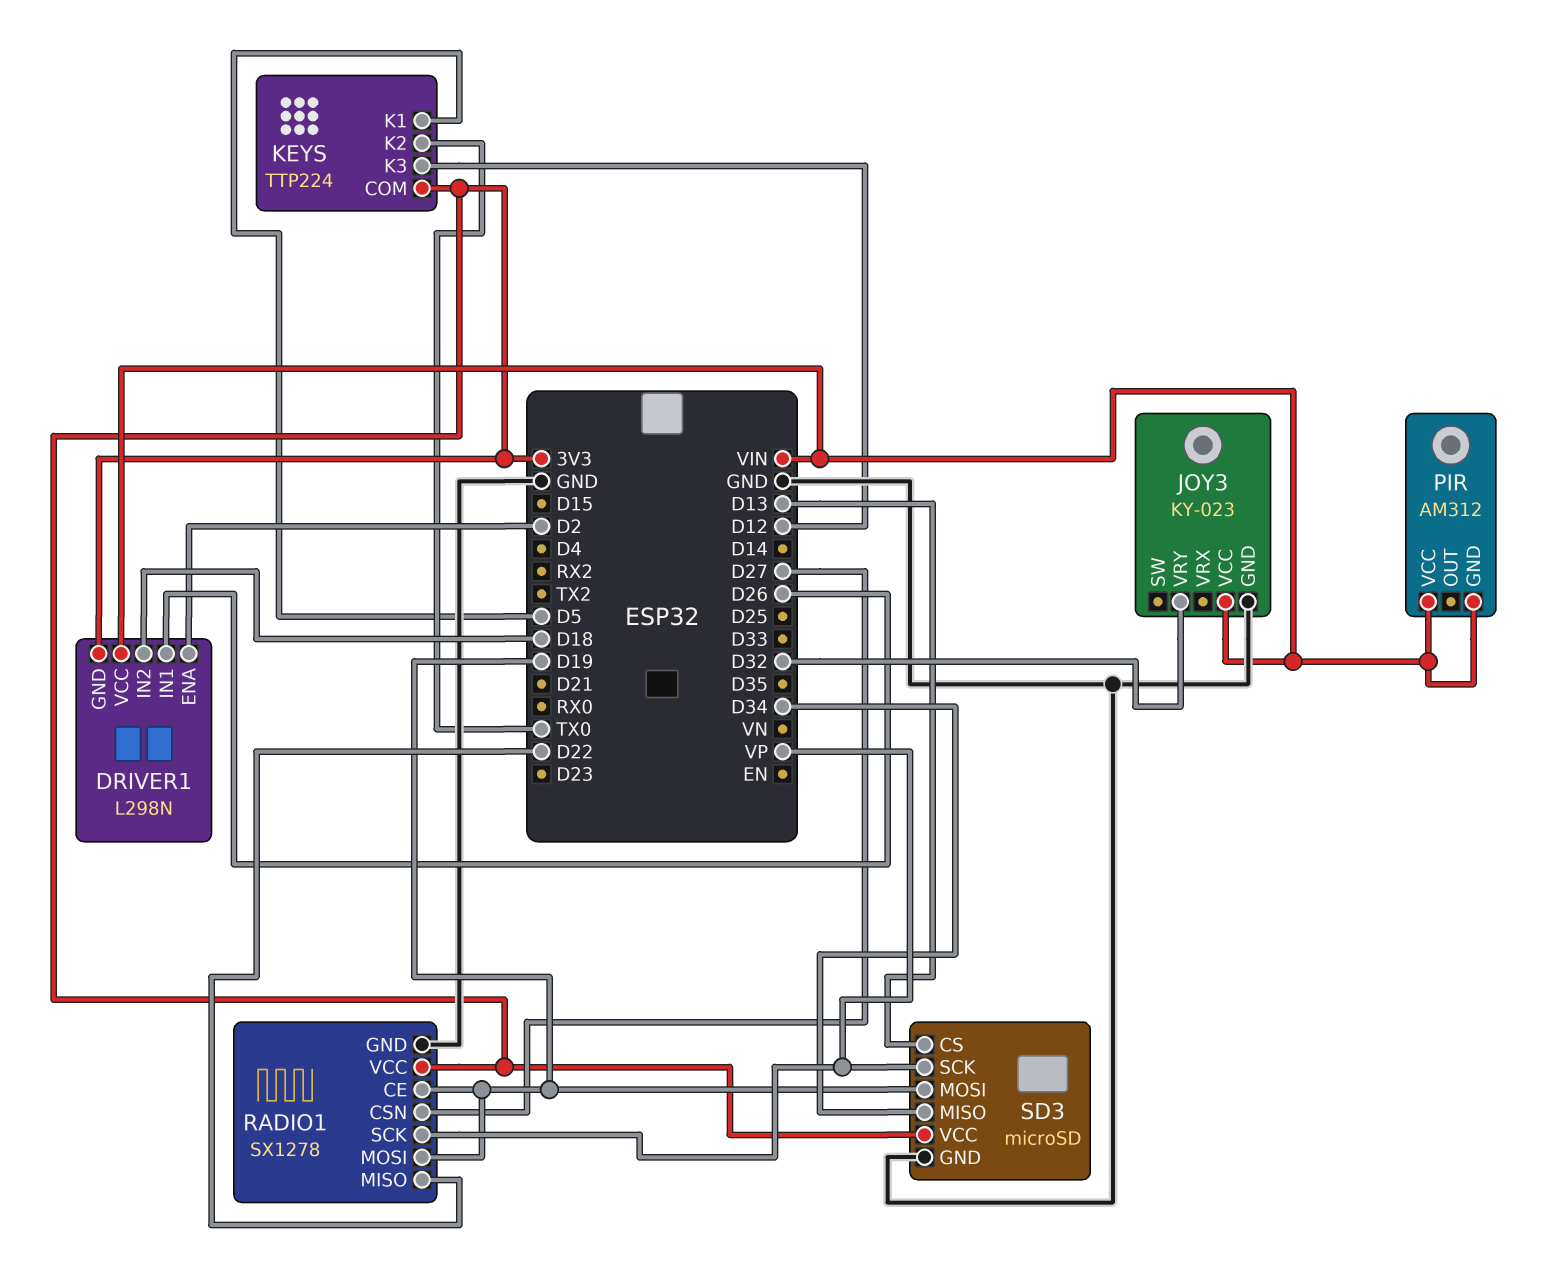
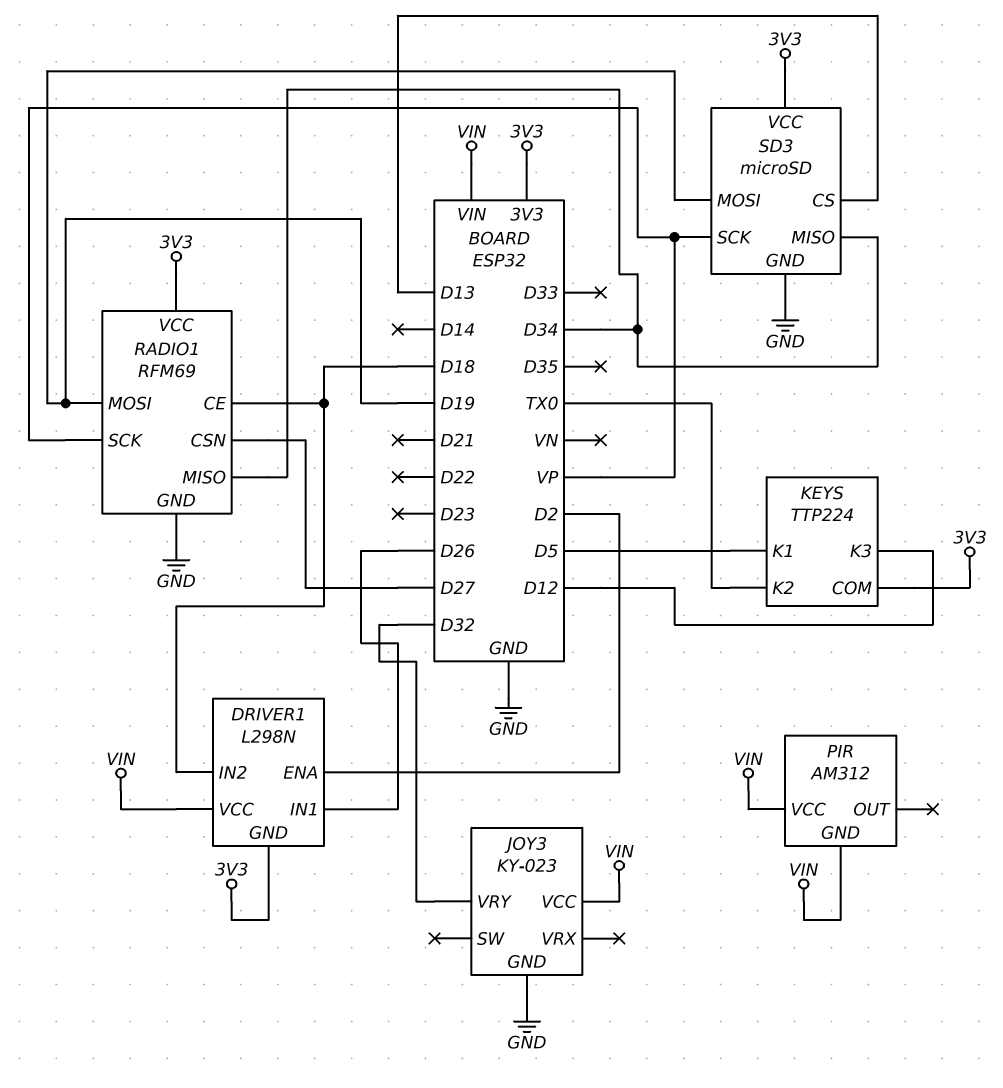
RADIO1: SX1278 -> RFM69
RADIO1 pin CE: D19 -> D18
RADIO1 pin MISO: D22 -> D34

